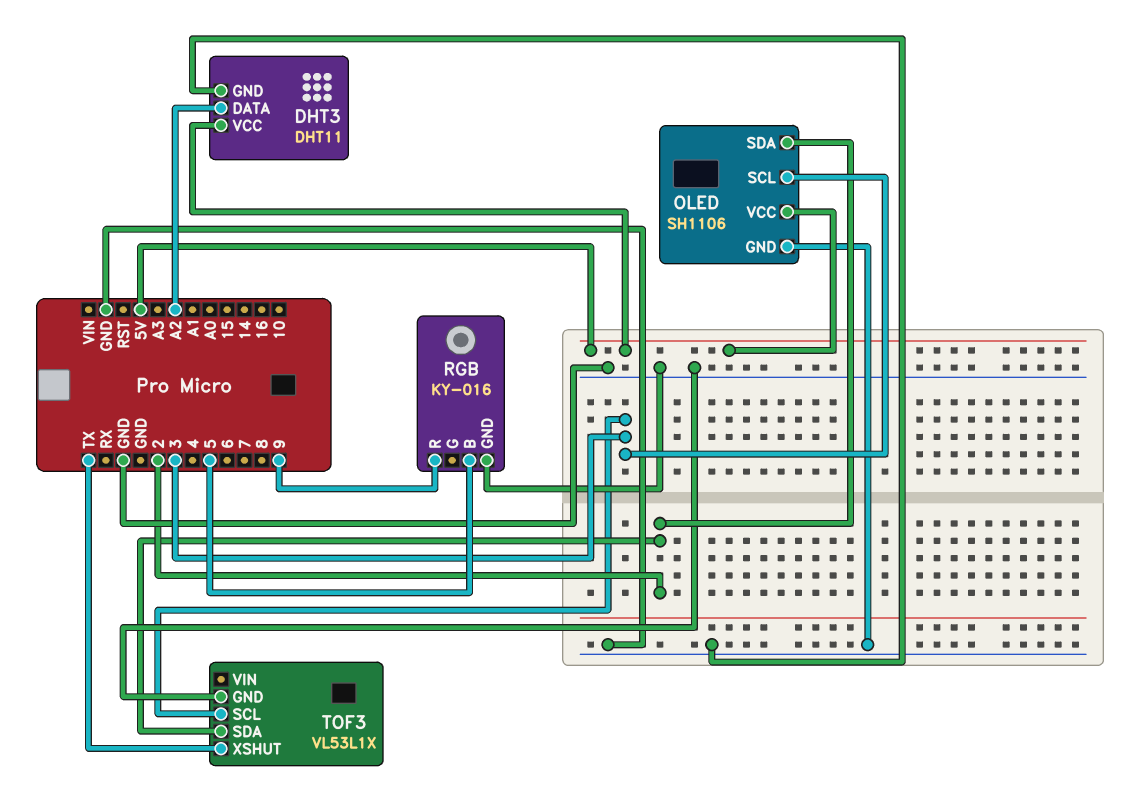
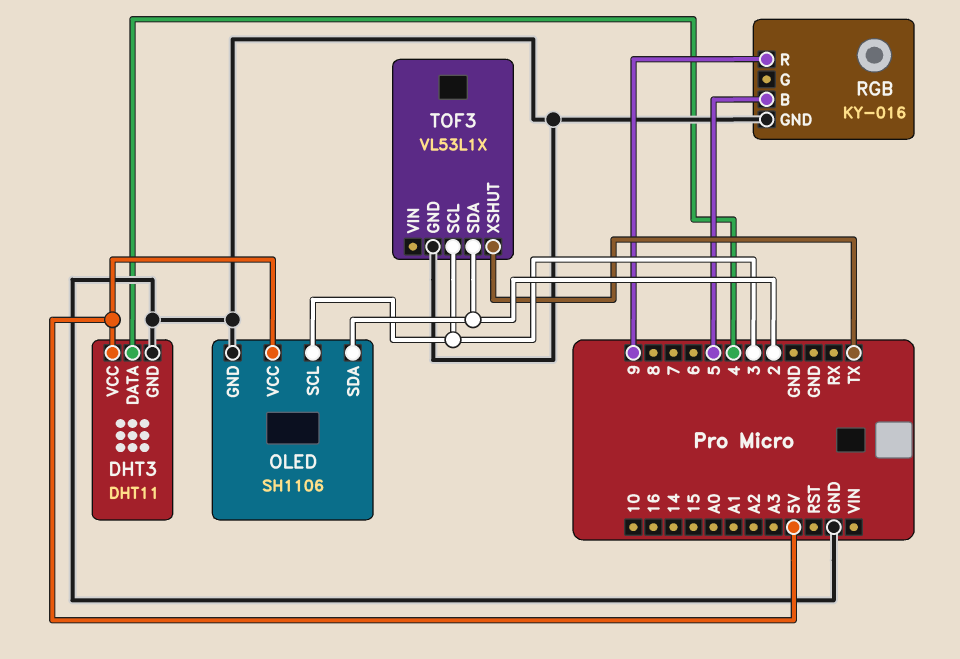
DHT3 pin DATA: A2 -> 4

